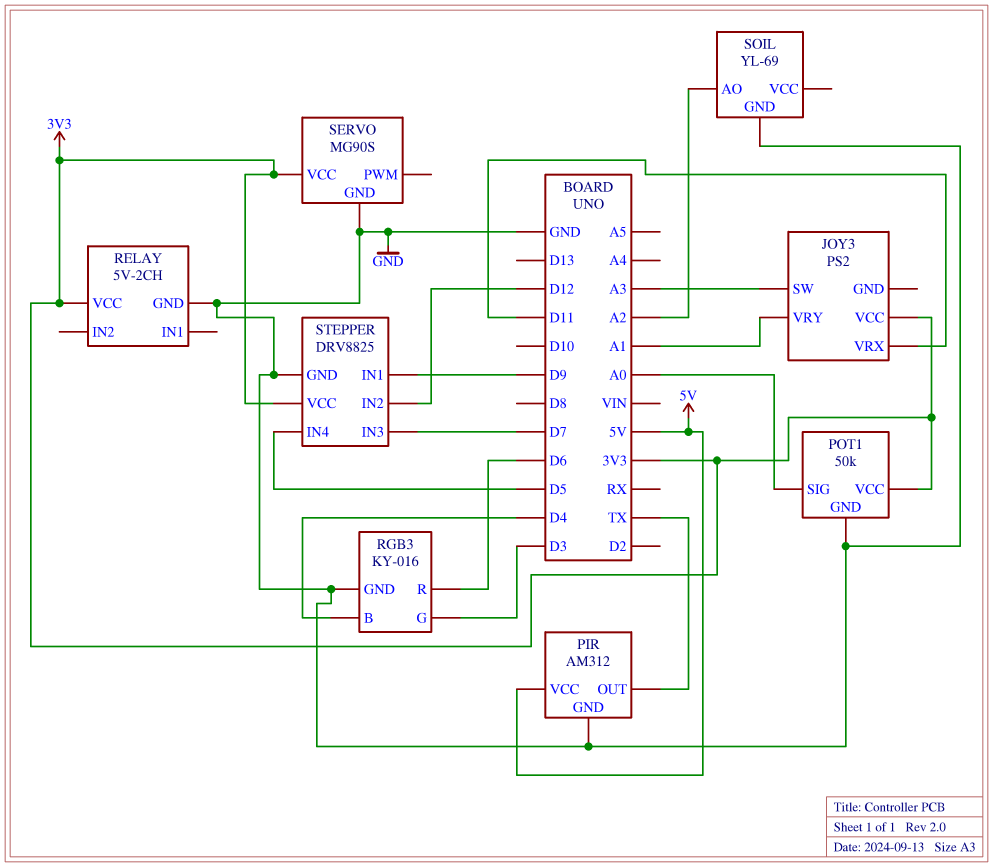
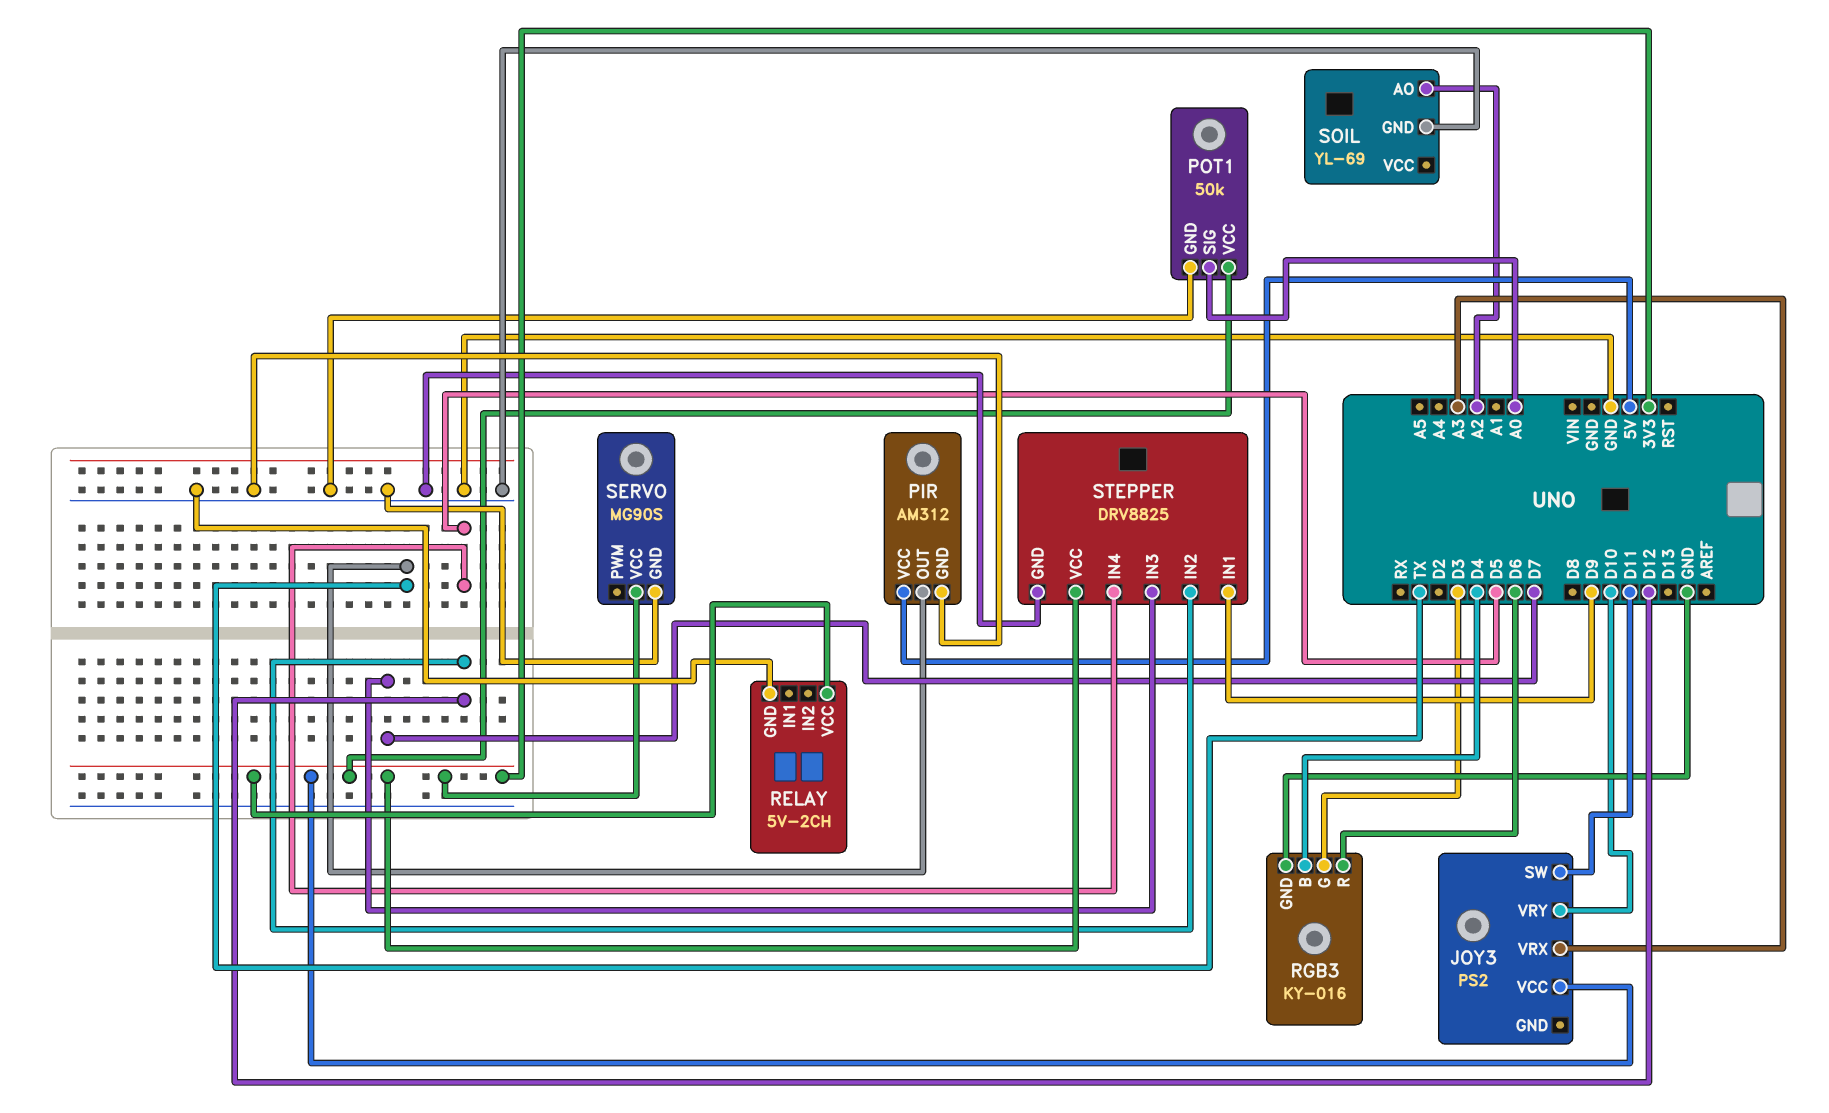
JOY3 pin SW: A3 -> D11
JOY3 pin VRX: D11 -> A3
JOY3 pin VRY: A1 -> D10

